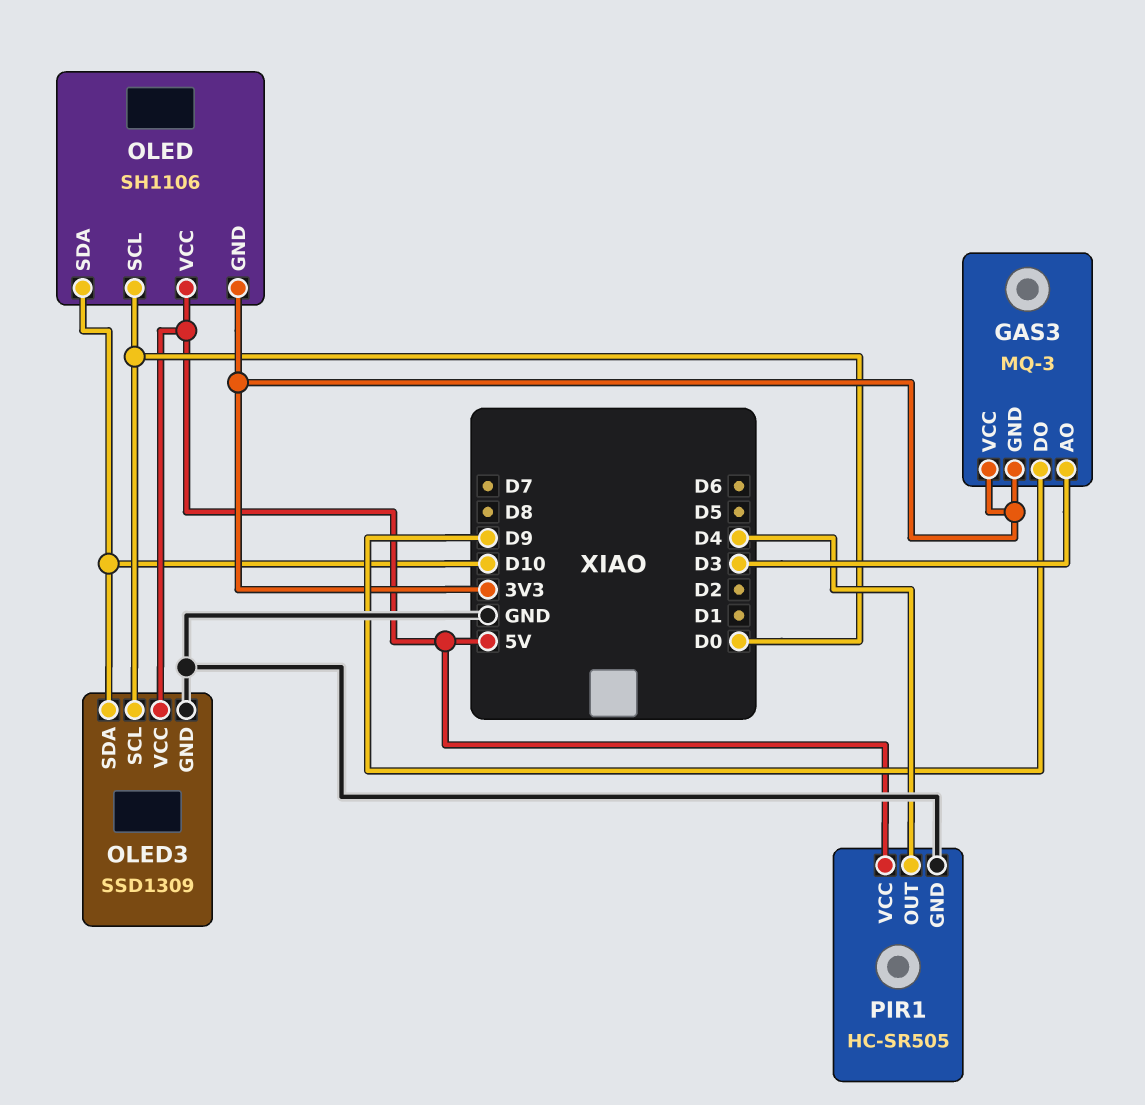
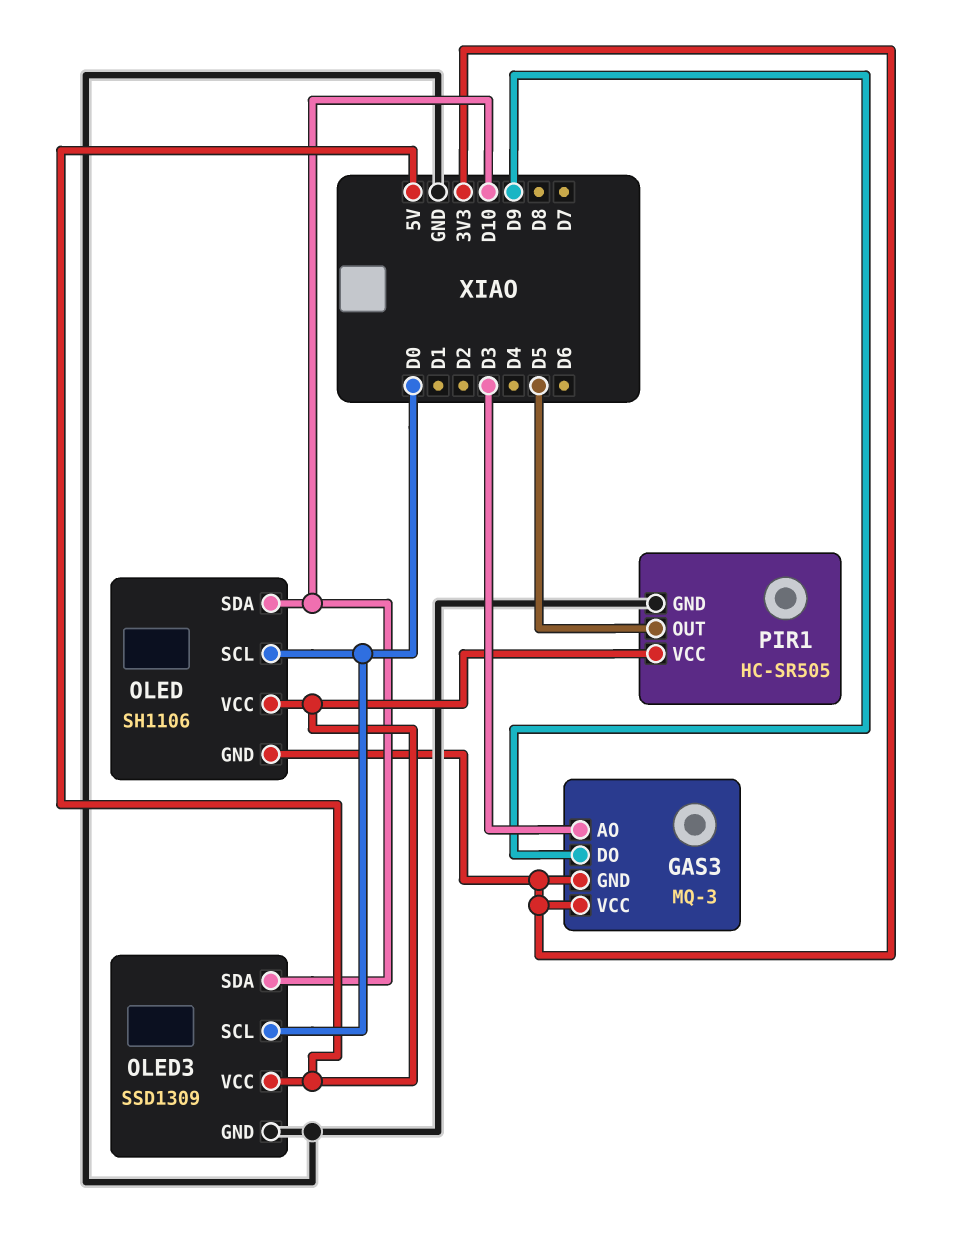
PIR1 pin OUT: D4 -> D5

